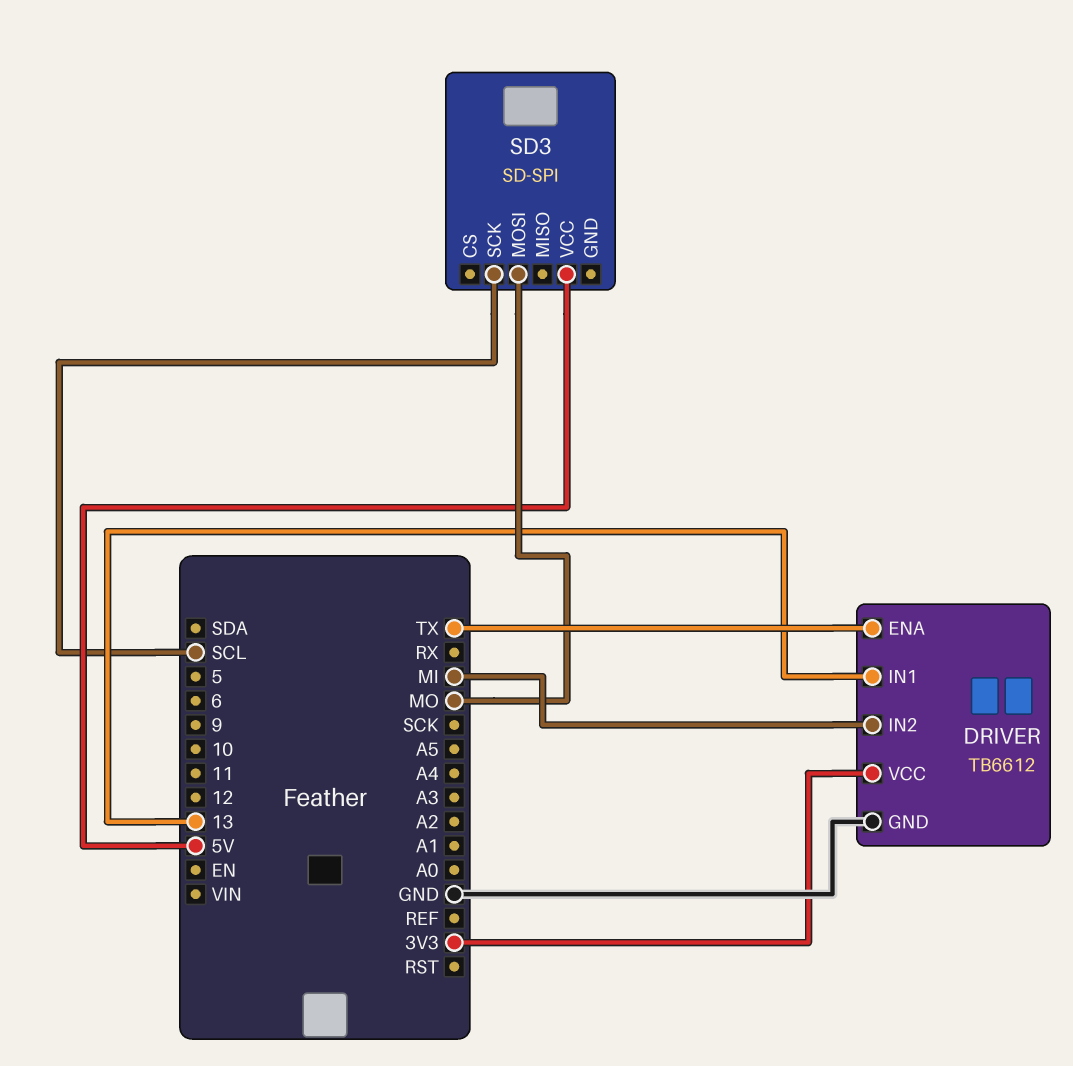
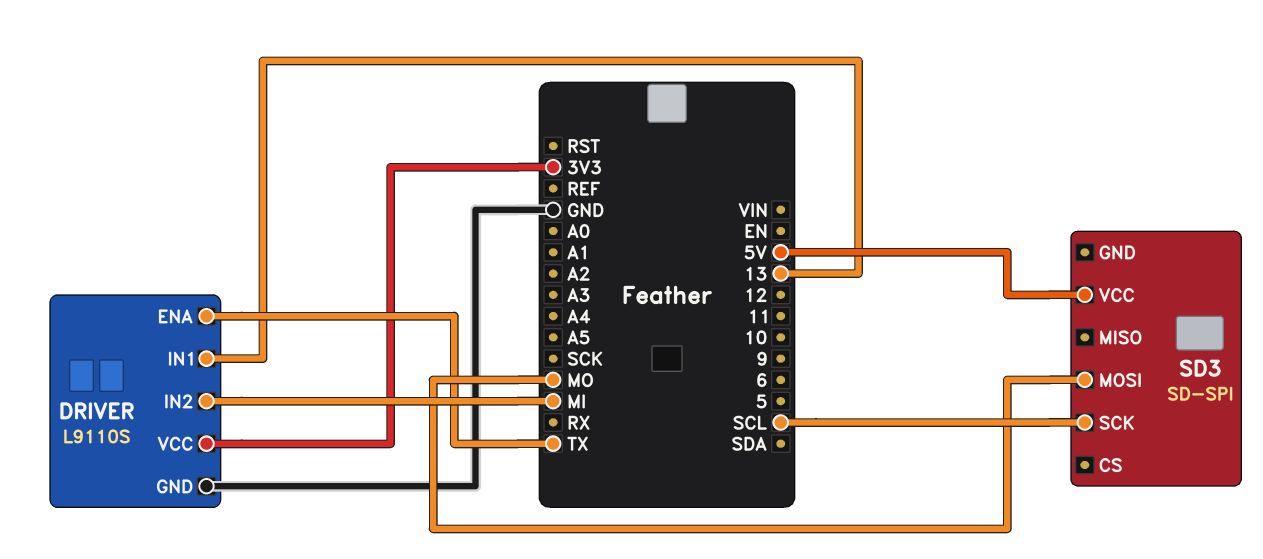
DRIVER: TB6612 -> L9110S

